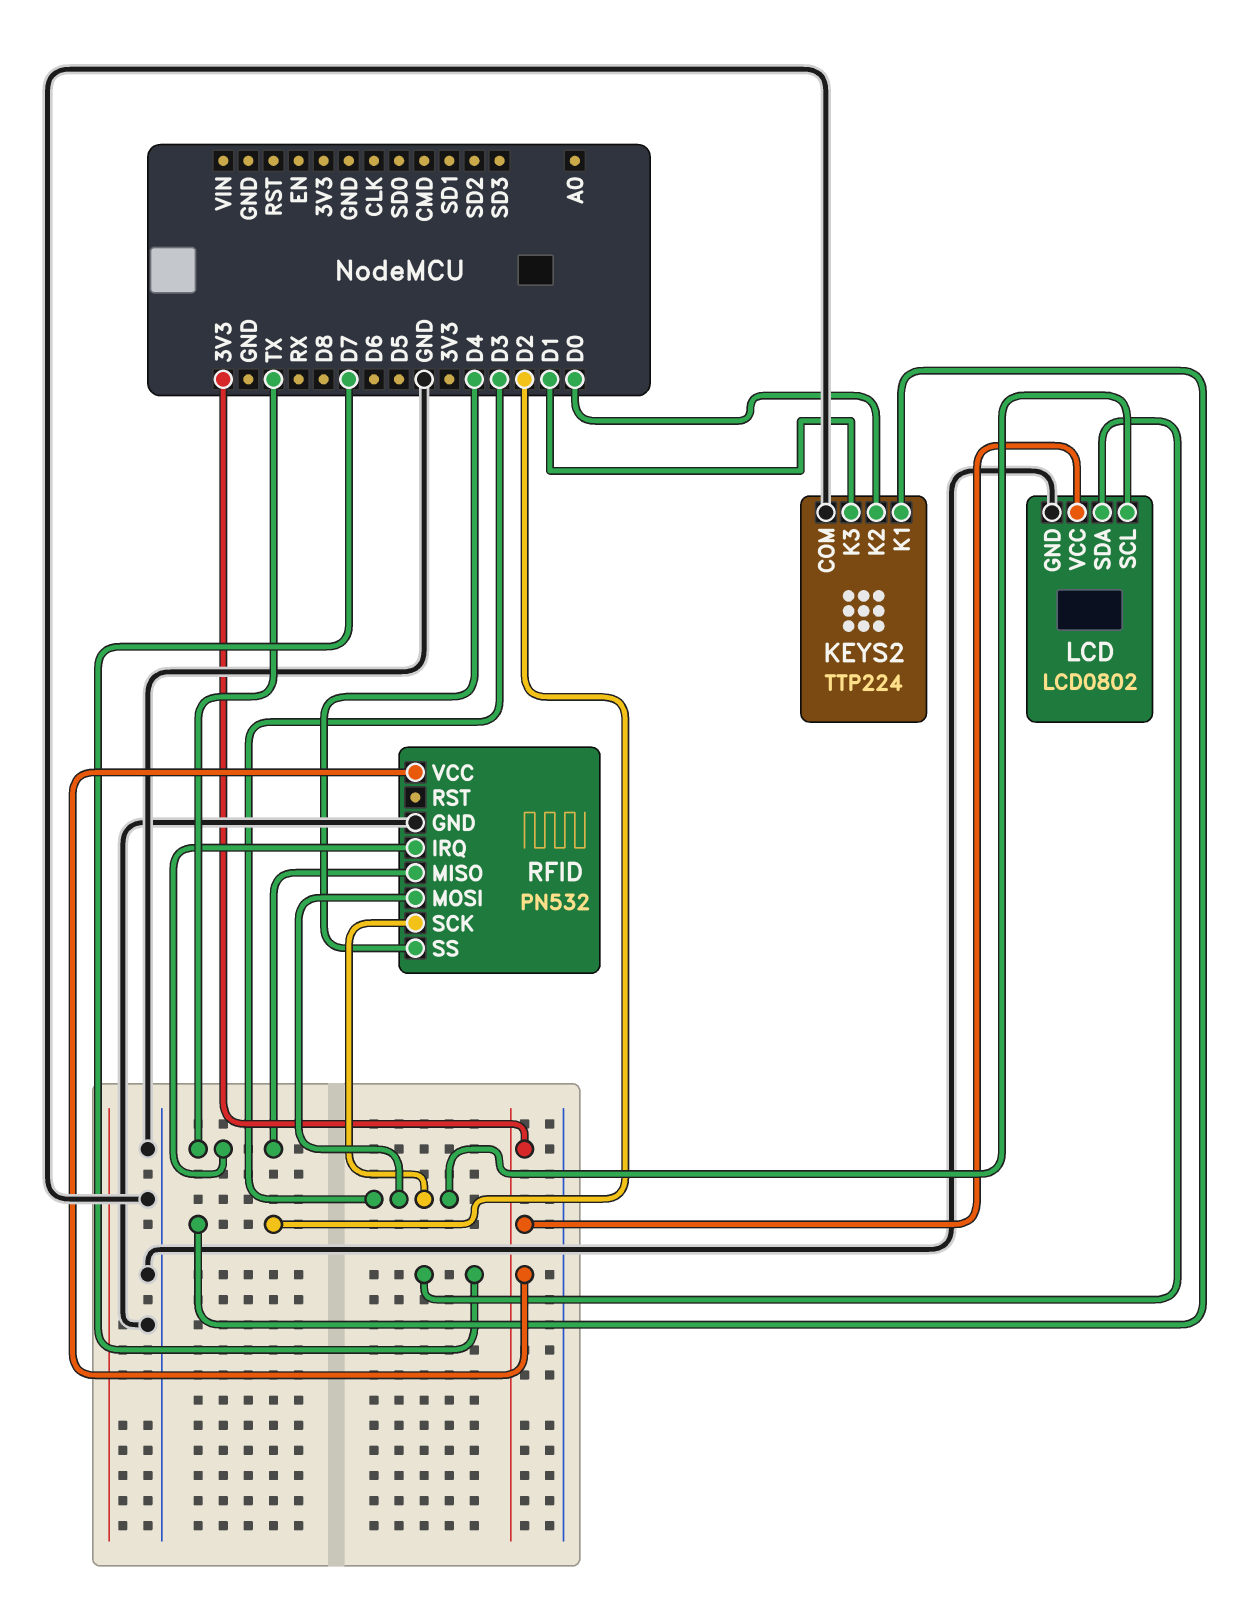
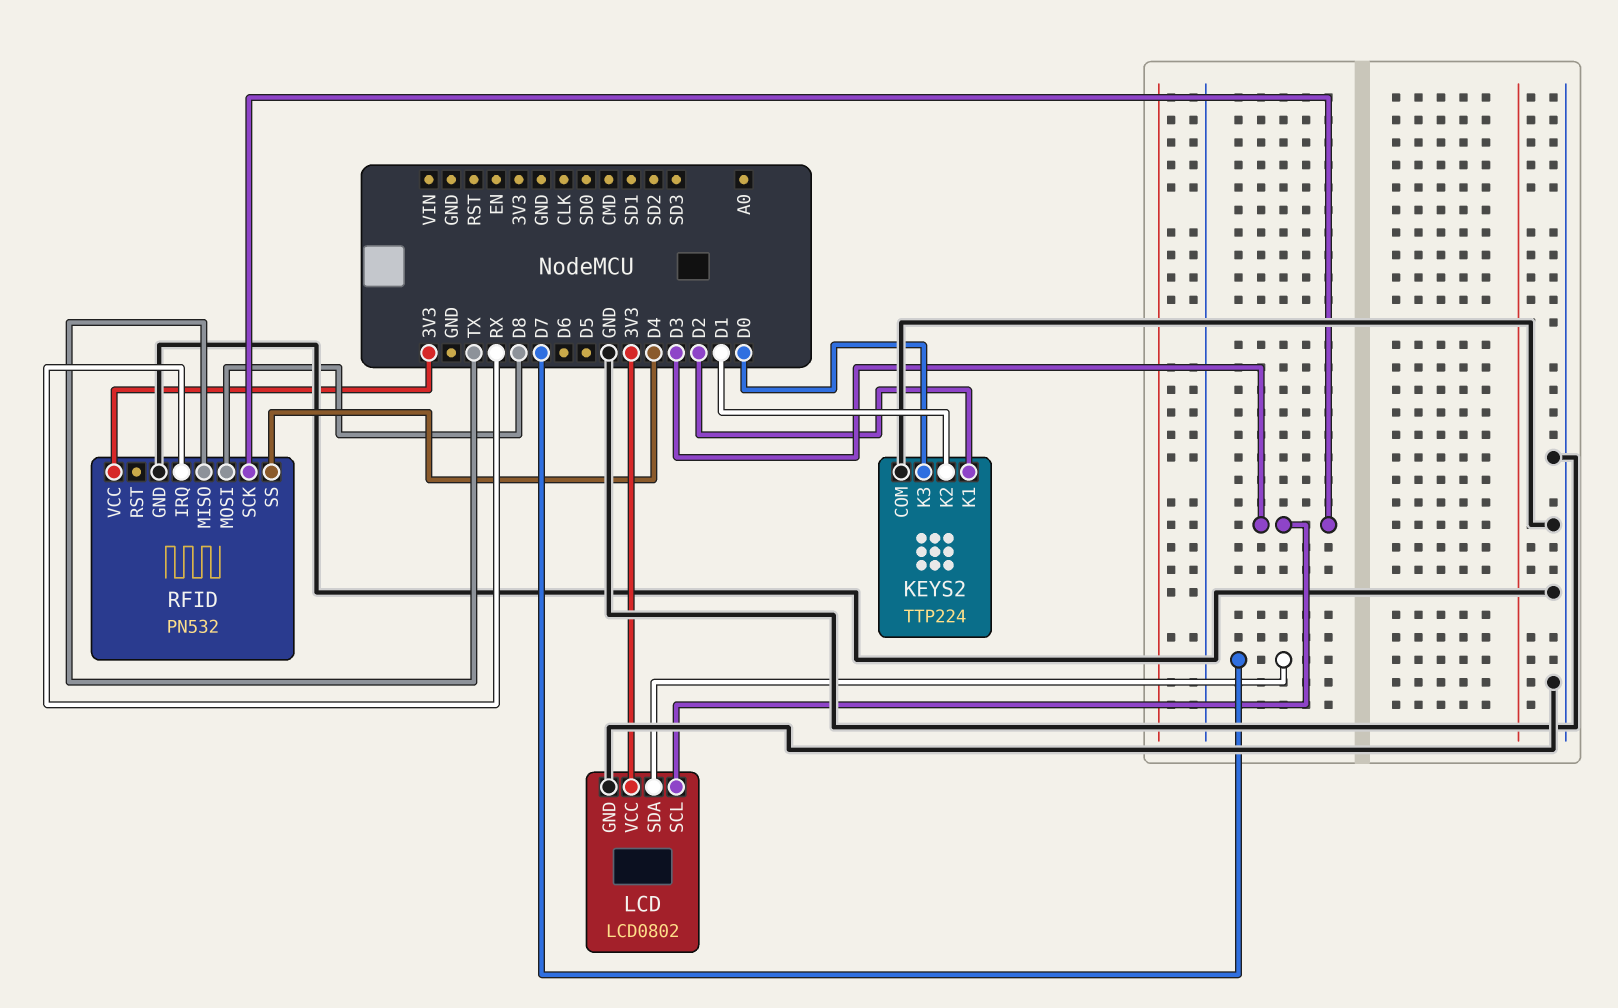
KEYS2 pin K2: D0 -> D1
KEYS2 pin K3: D1 -> D0
RFID pin IRQ: TX -> RX
RFID pin MOSI: D3 -> D8

